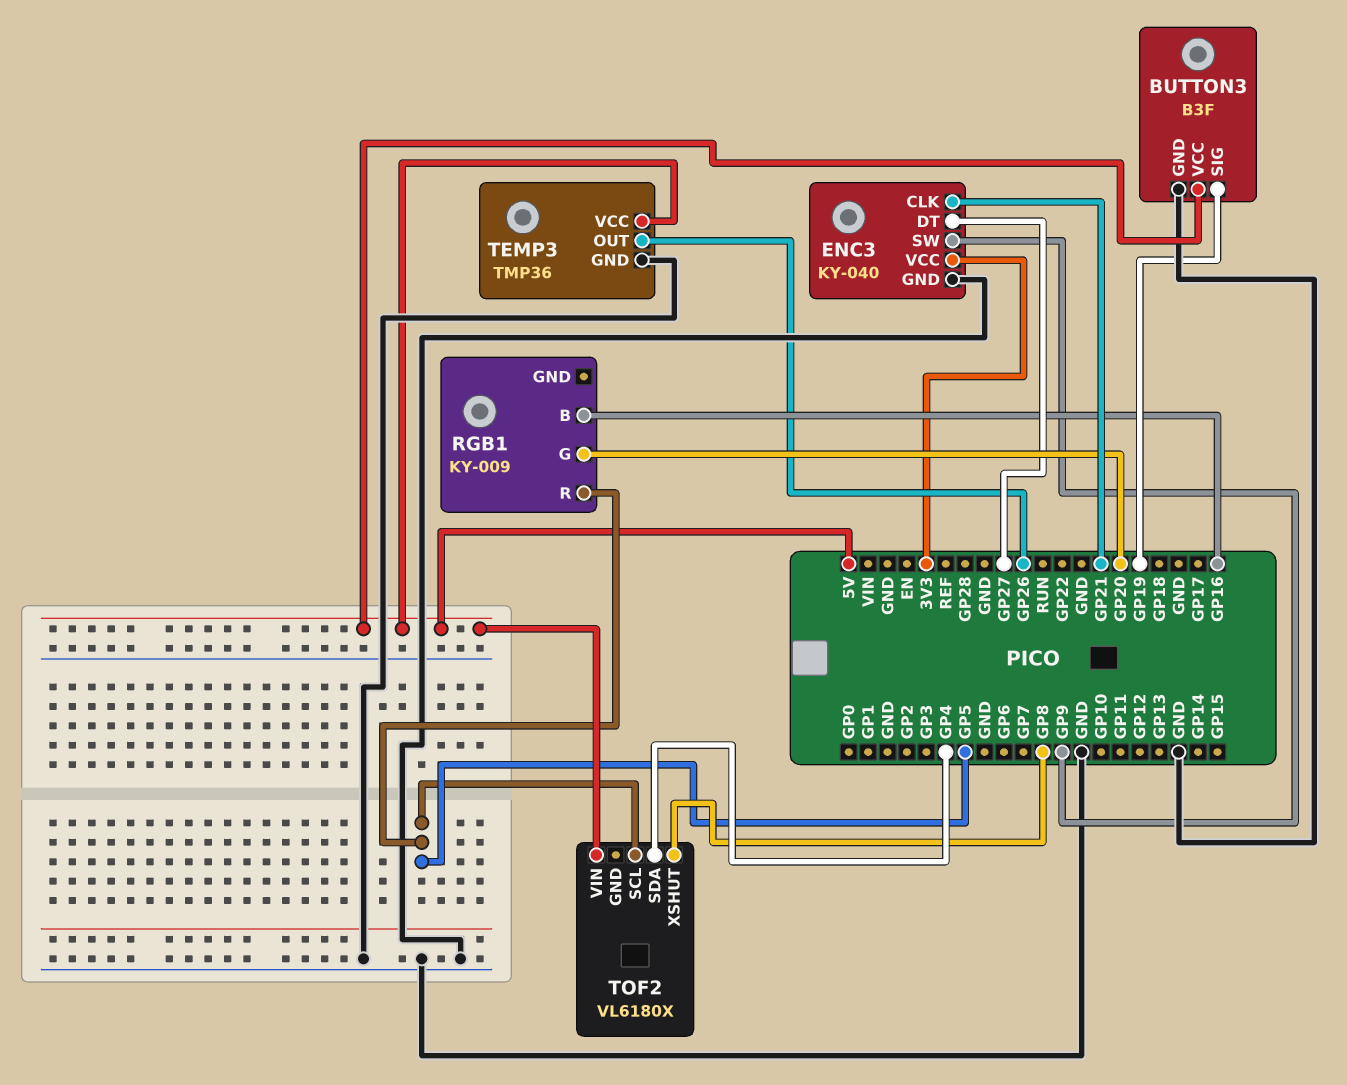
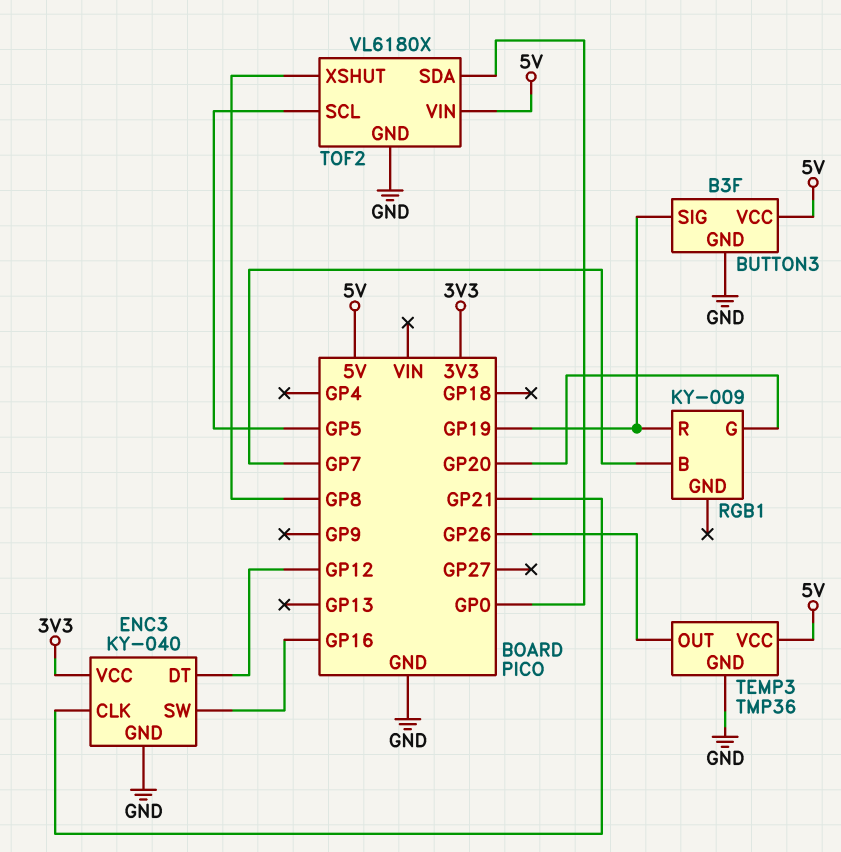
ENC3 pin DT: GP27 -> GP12
ENC3 pin SW: GP9 -> GP16
RGB1 pin B: GP16 -> GP7
RGB1 pin R: GP5 -> GP19
TOF2 pin GND: none -> GND
TOF2 pin SDA: GP4 -> GP0

